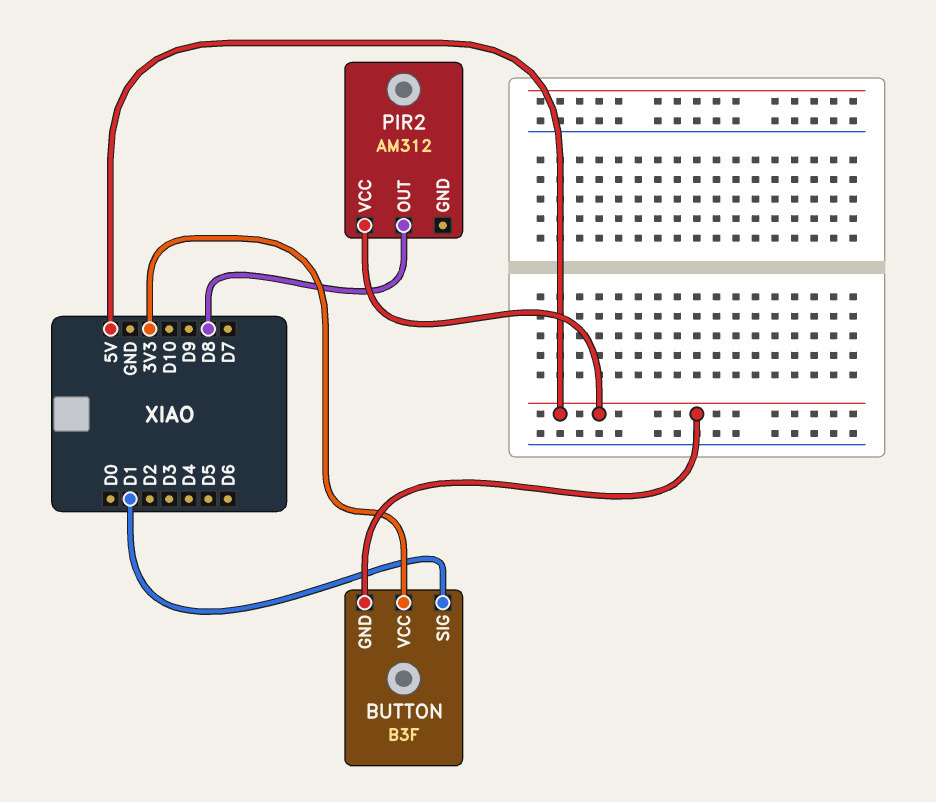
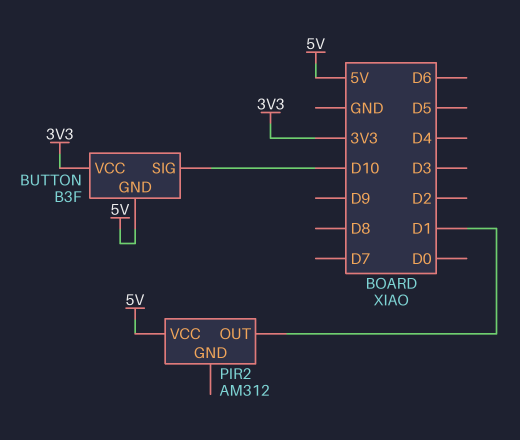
BUTTON pin SIG: D1 -> D10
PIR2 pin OUT: D8 -> D1

